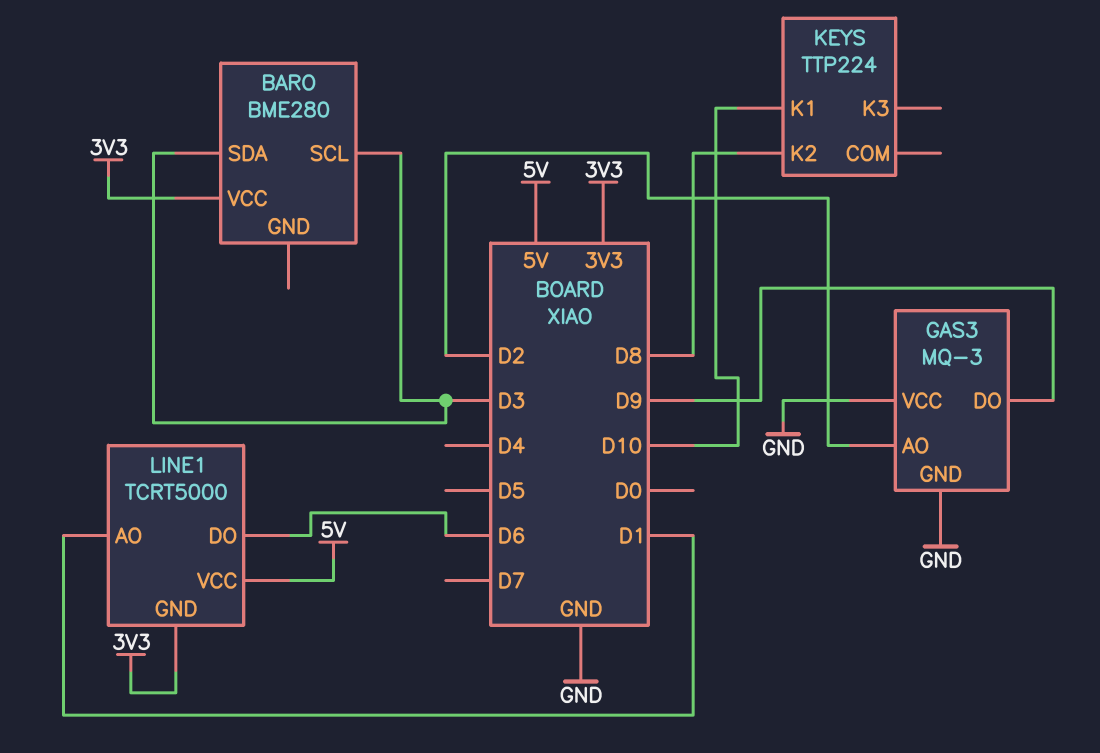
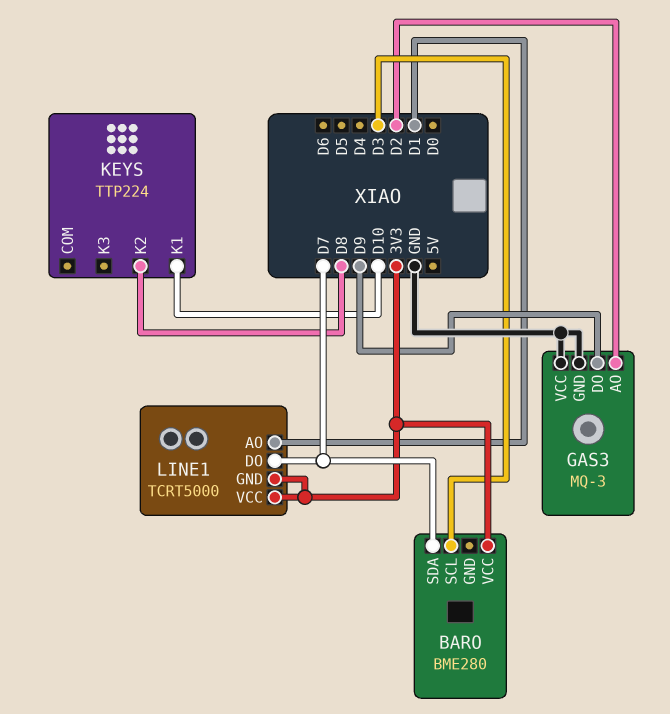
BARO pin SDA: D3 -> D7
LINE1 pin DO: D6 -> D7
LINE1 pin VCC: 5V -> 3V3

